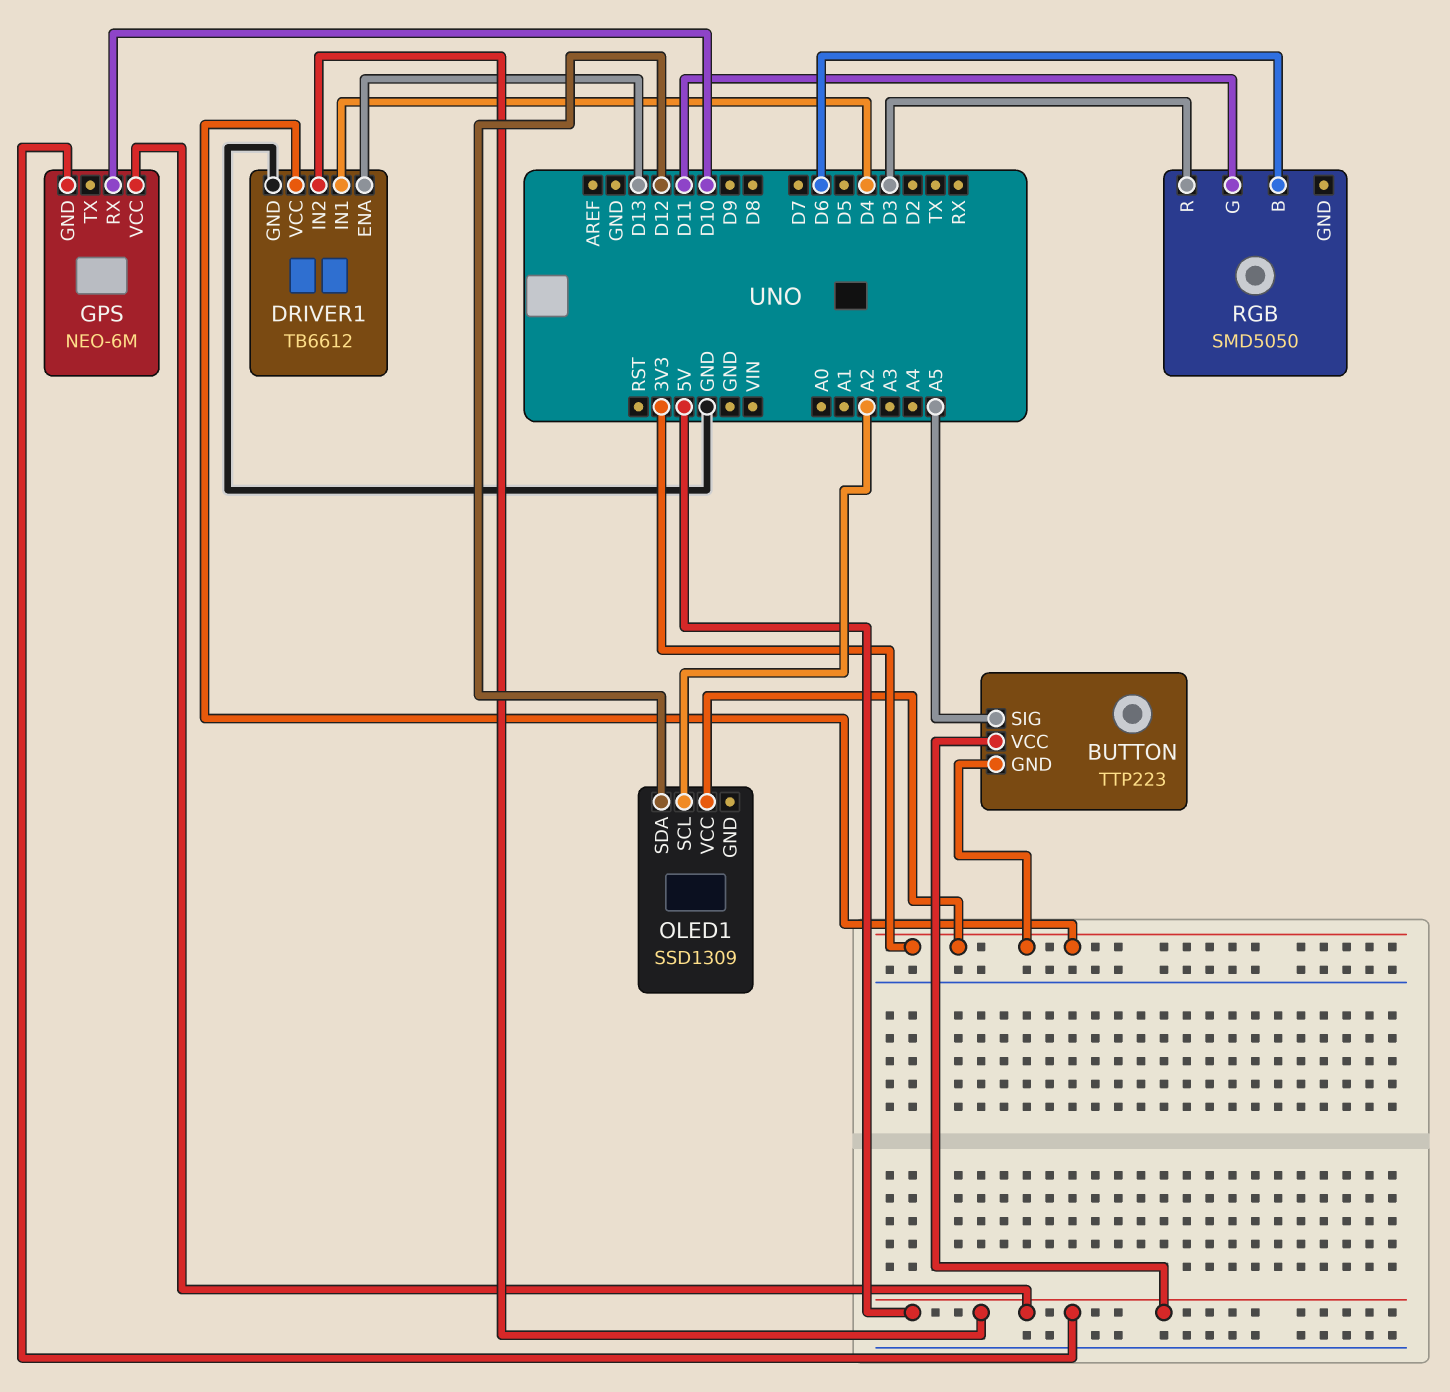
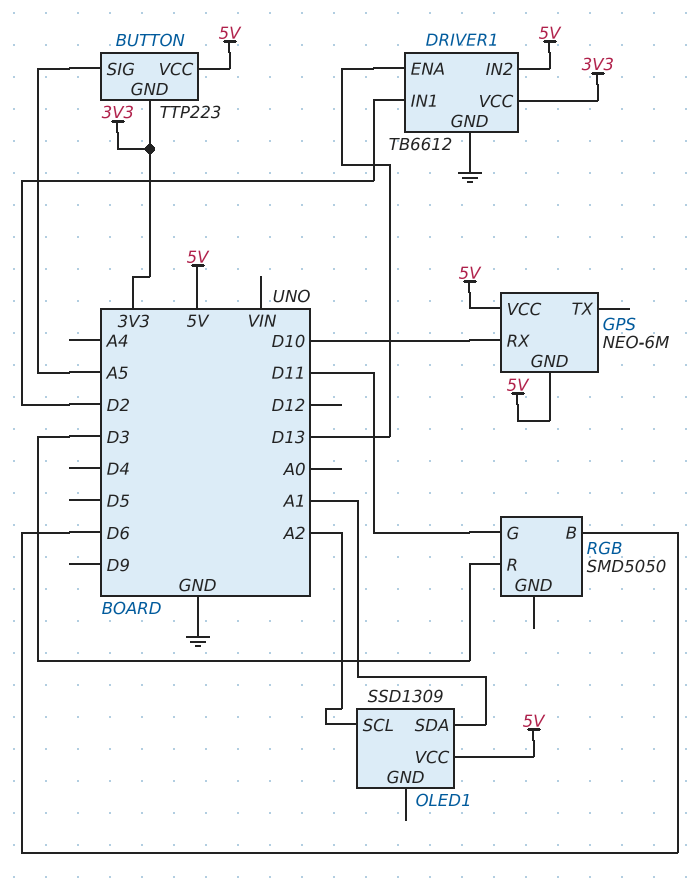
DRIVER1 pin IN1: D4 -> D2
OLED1 pin SDA: D12 -> A1
OLED1 pin VCC: 3V3 -> 5V

